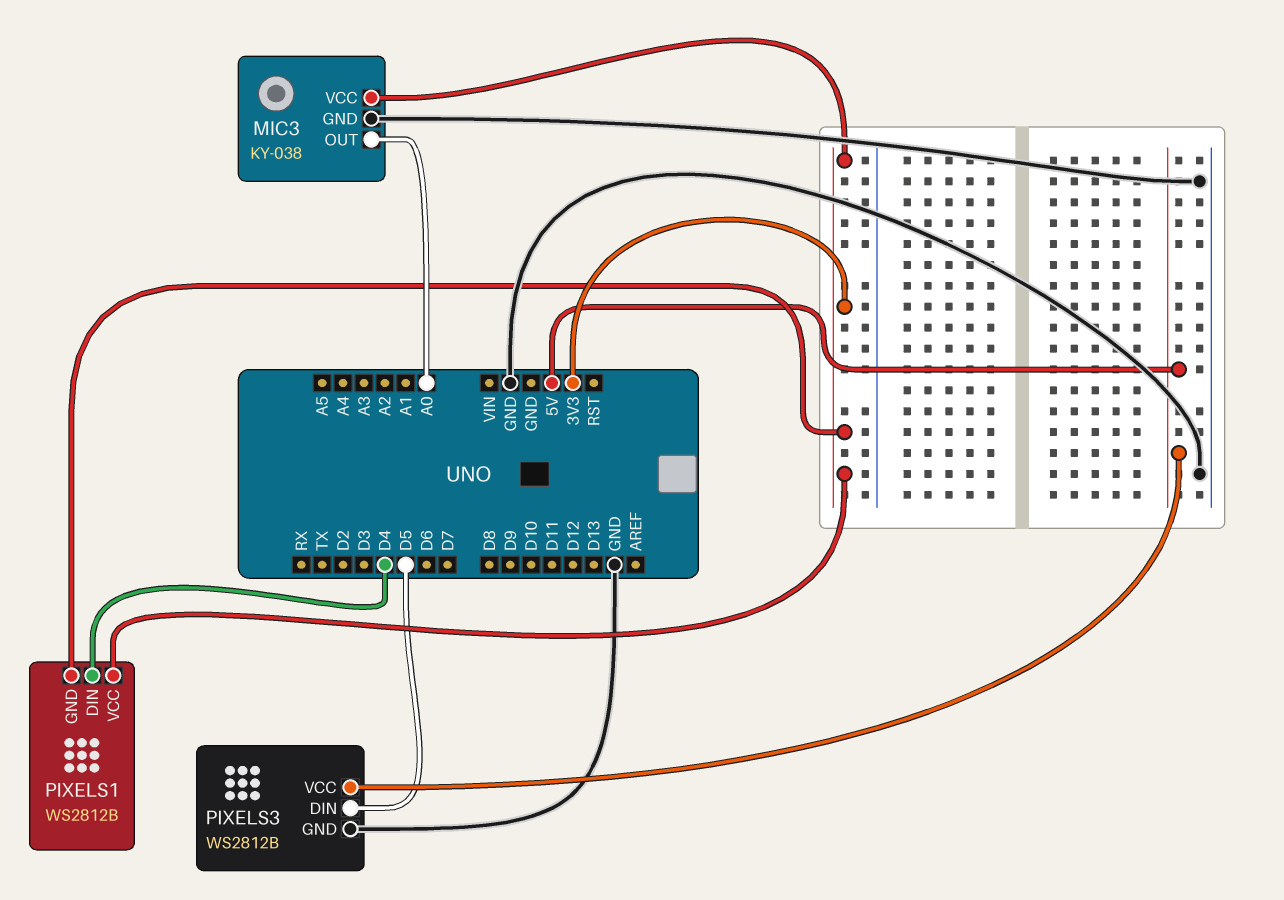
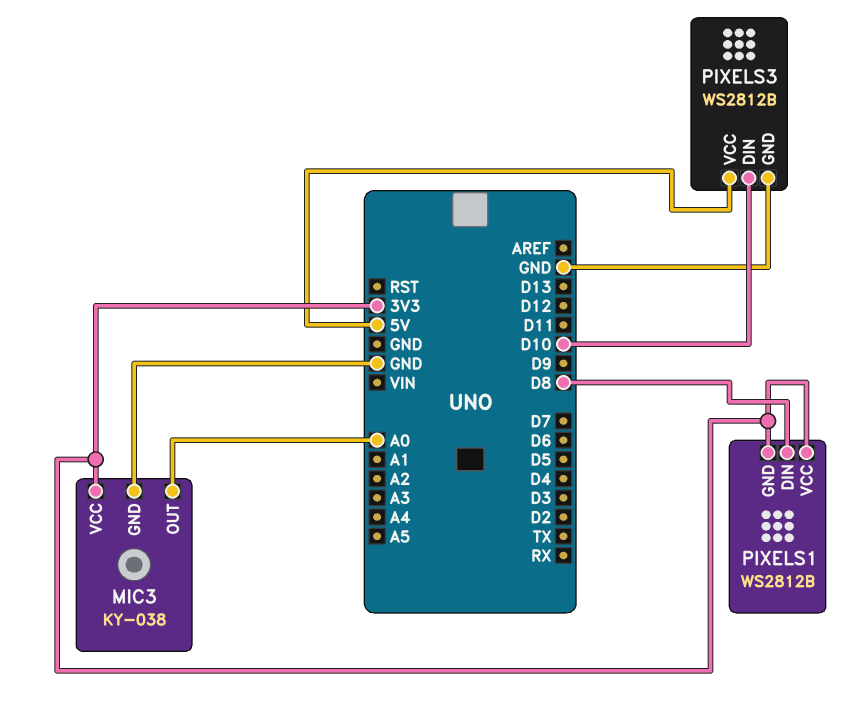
PIXELS1 pin DIN: D4 -> D8
PIXELS3 pin DIN: D5 -> D10

